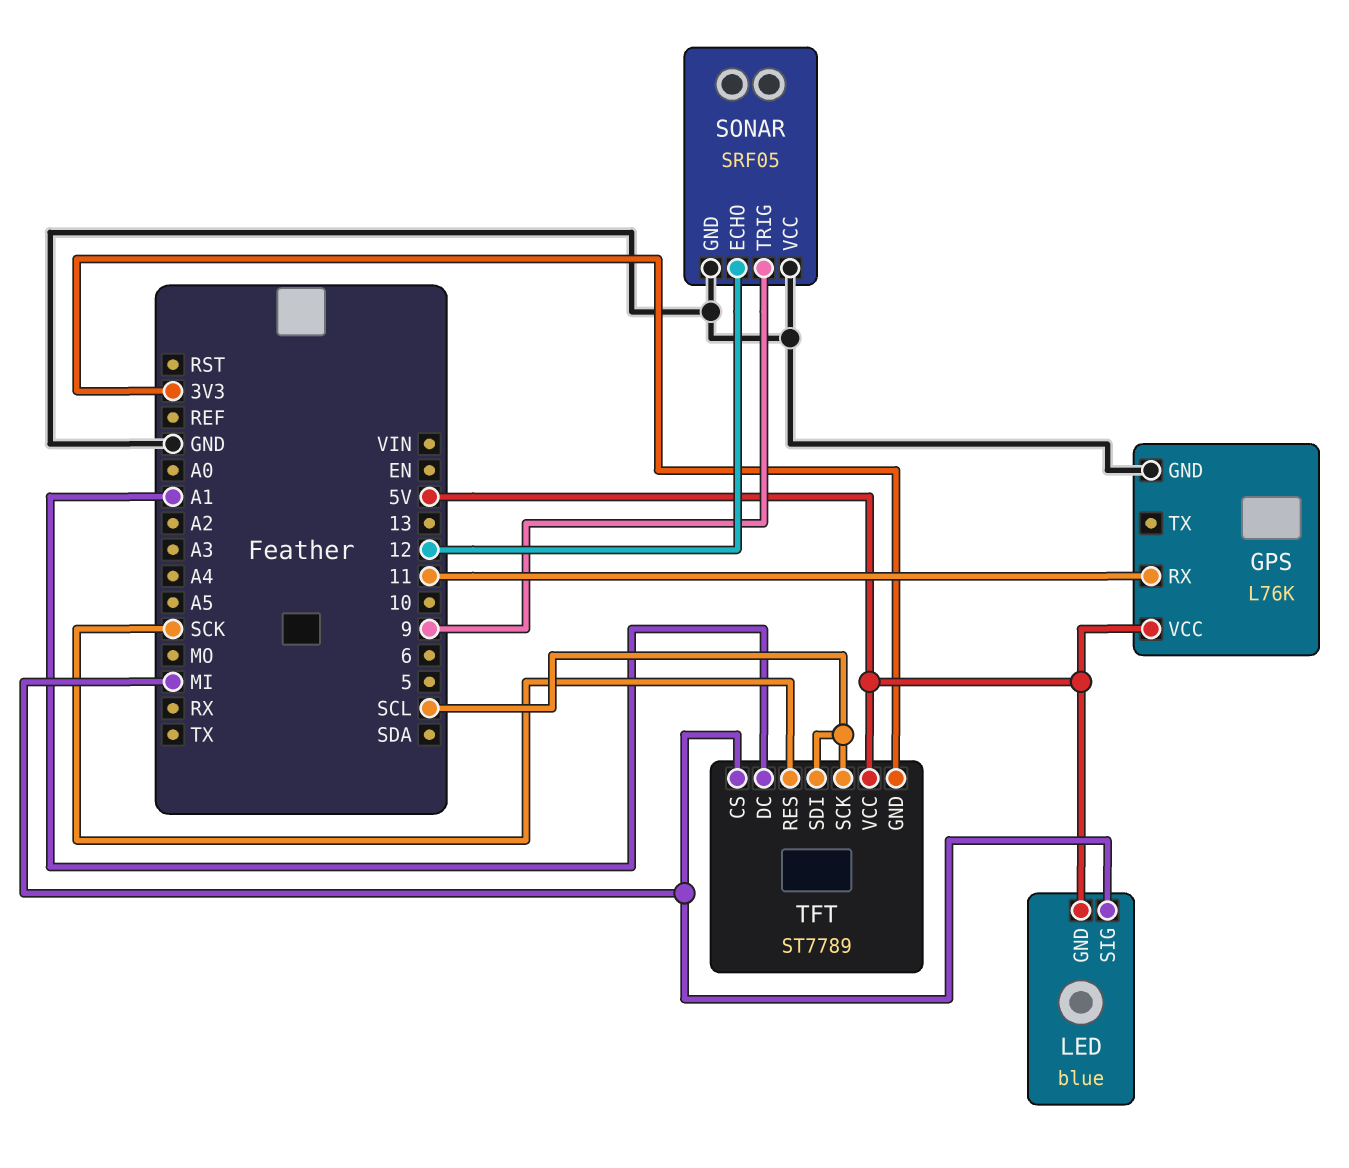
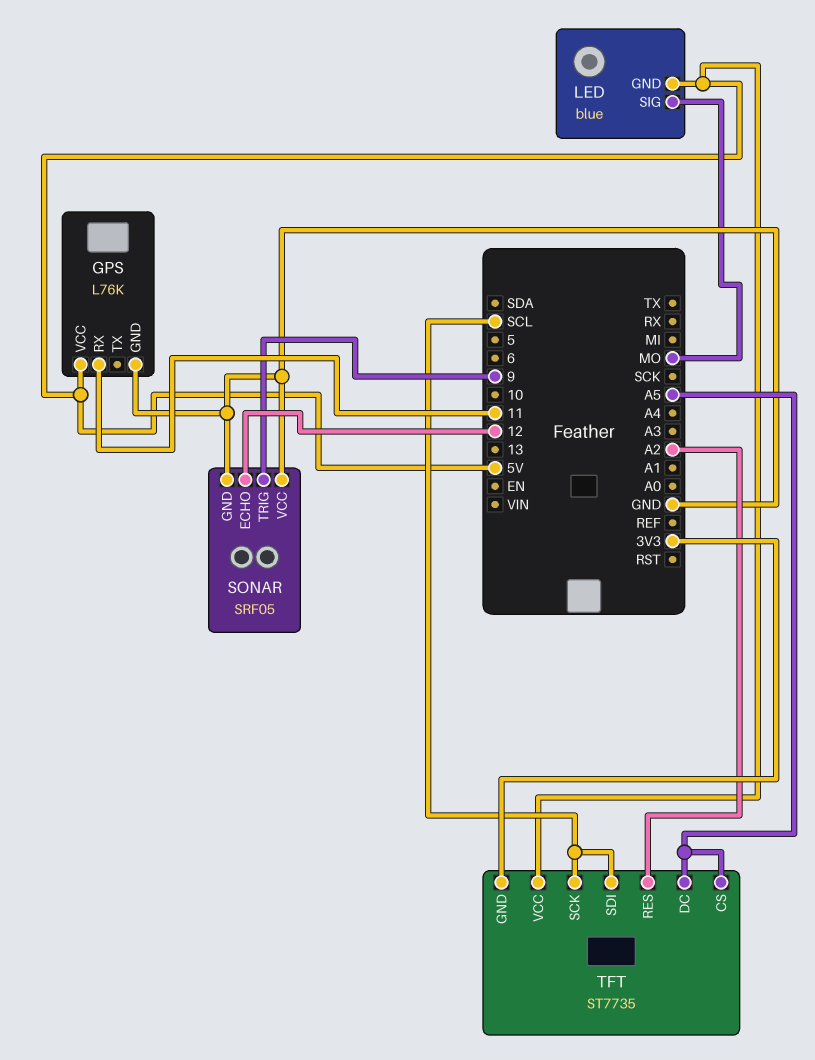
LED pin SIG: MI -> MO
TFT: ST7789 -> ST7735
TFT pin CS: MI -> A5
TFT pin DC: A1 -> A5
TFT pin RES: SCK -> A2

